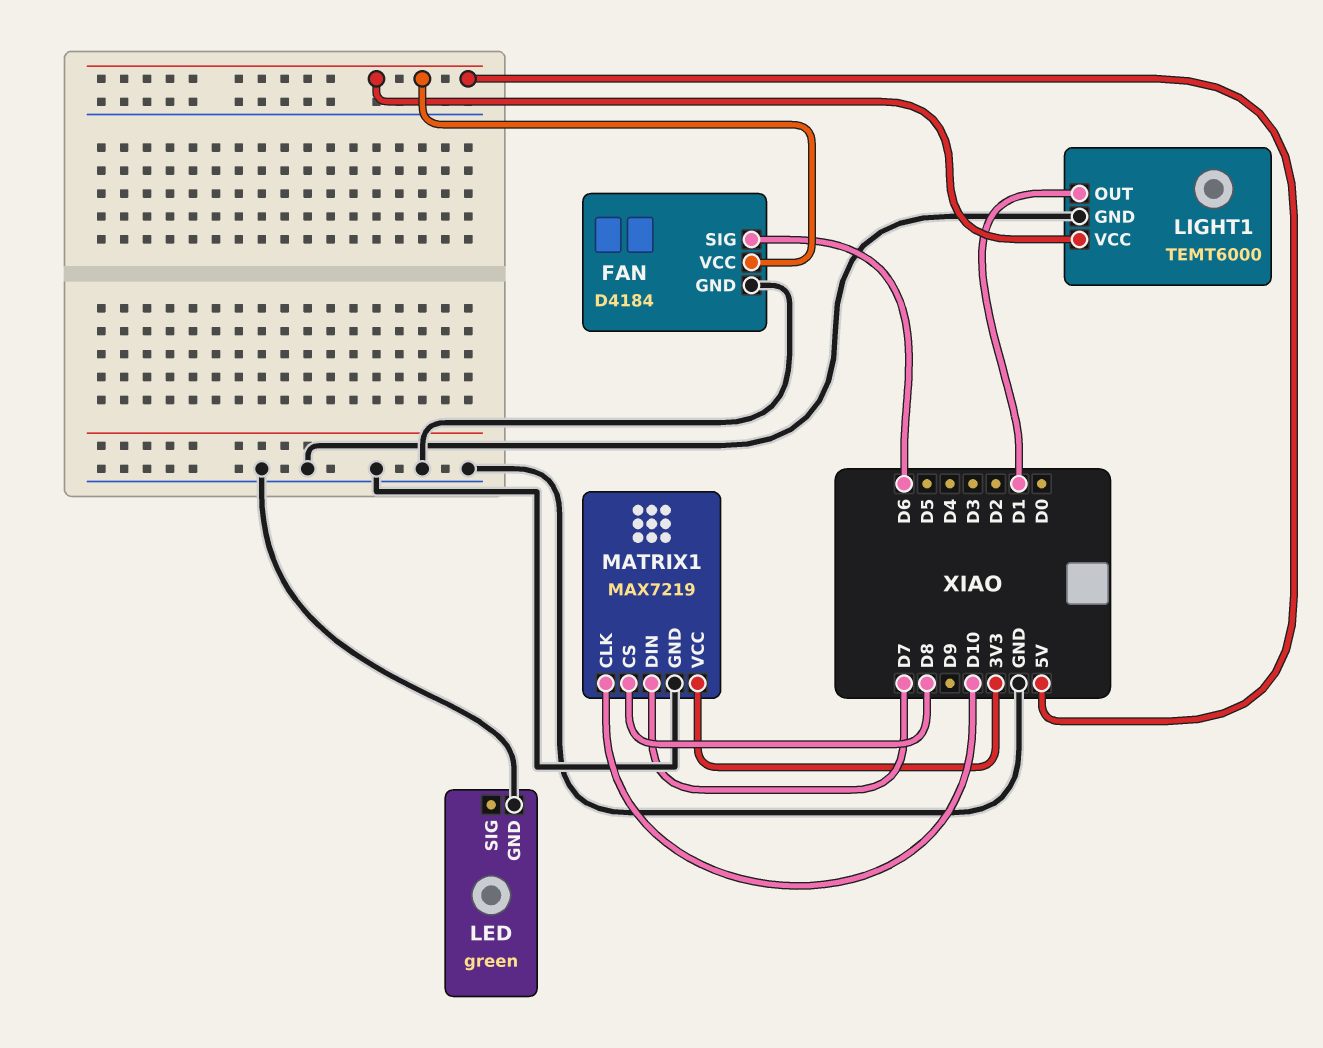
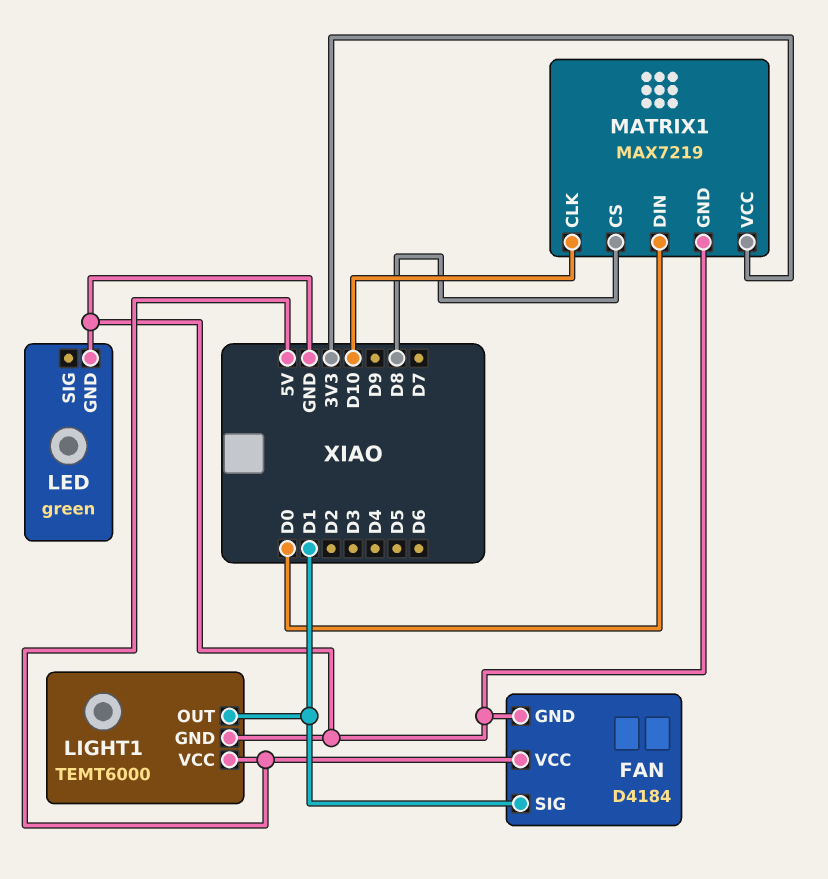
FAN pin SIG: D6 -> D1
MATRIX1 pin DIN: D7 -> D0

